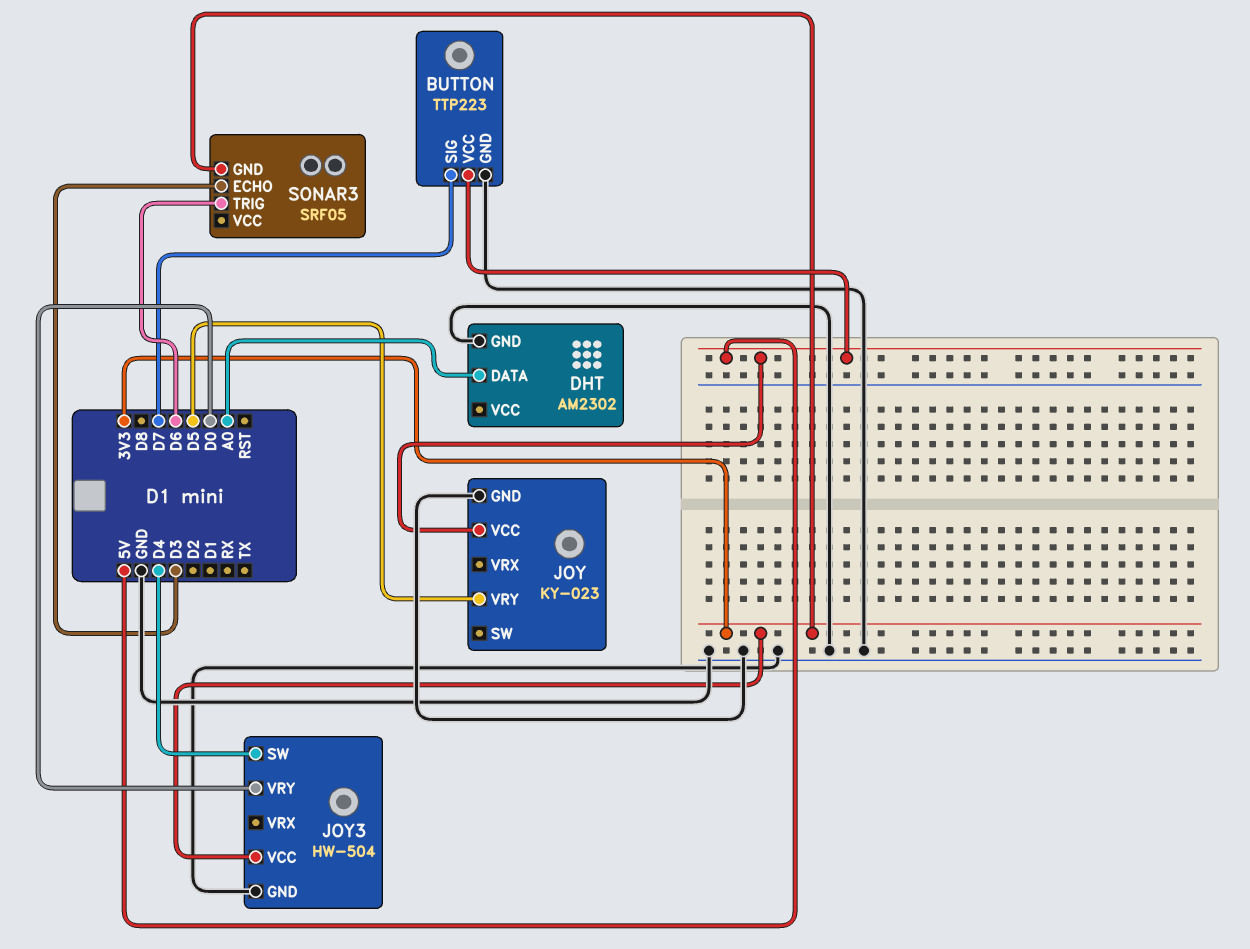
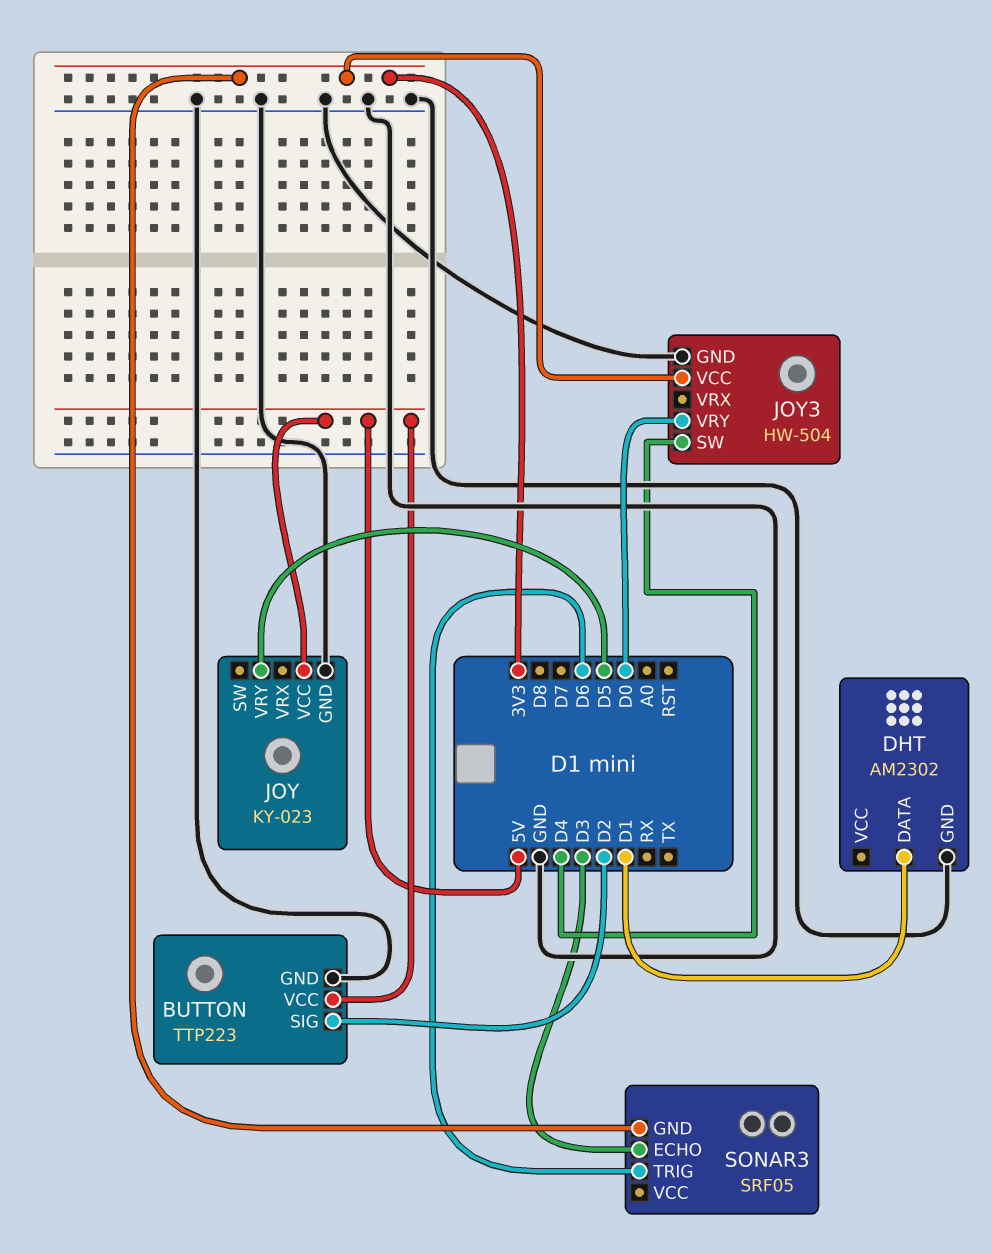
BUTTON pin SIG: D7 -> D2
DHT pin DATA: A0 -> D1

